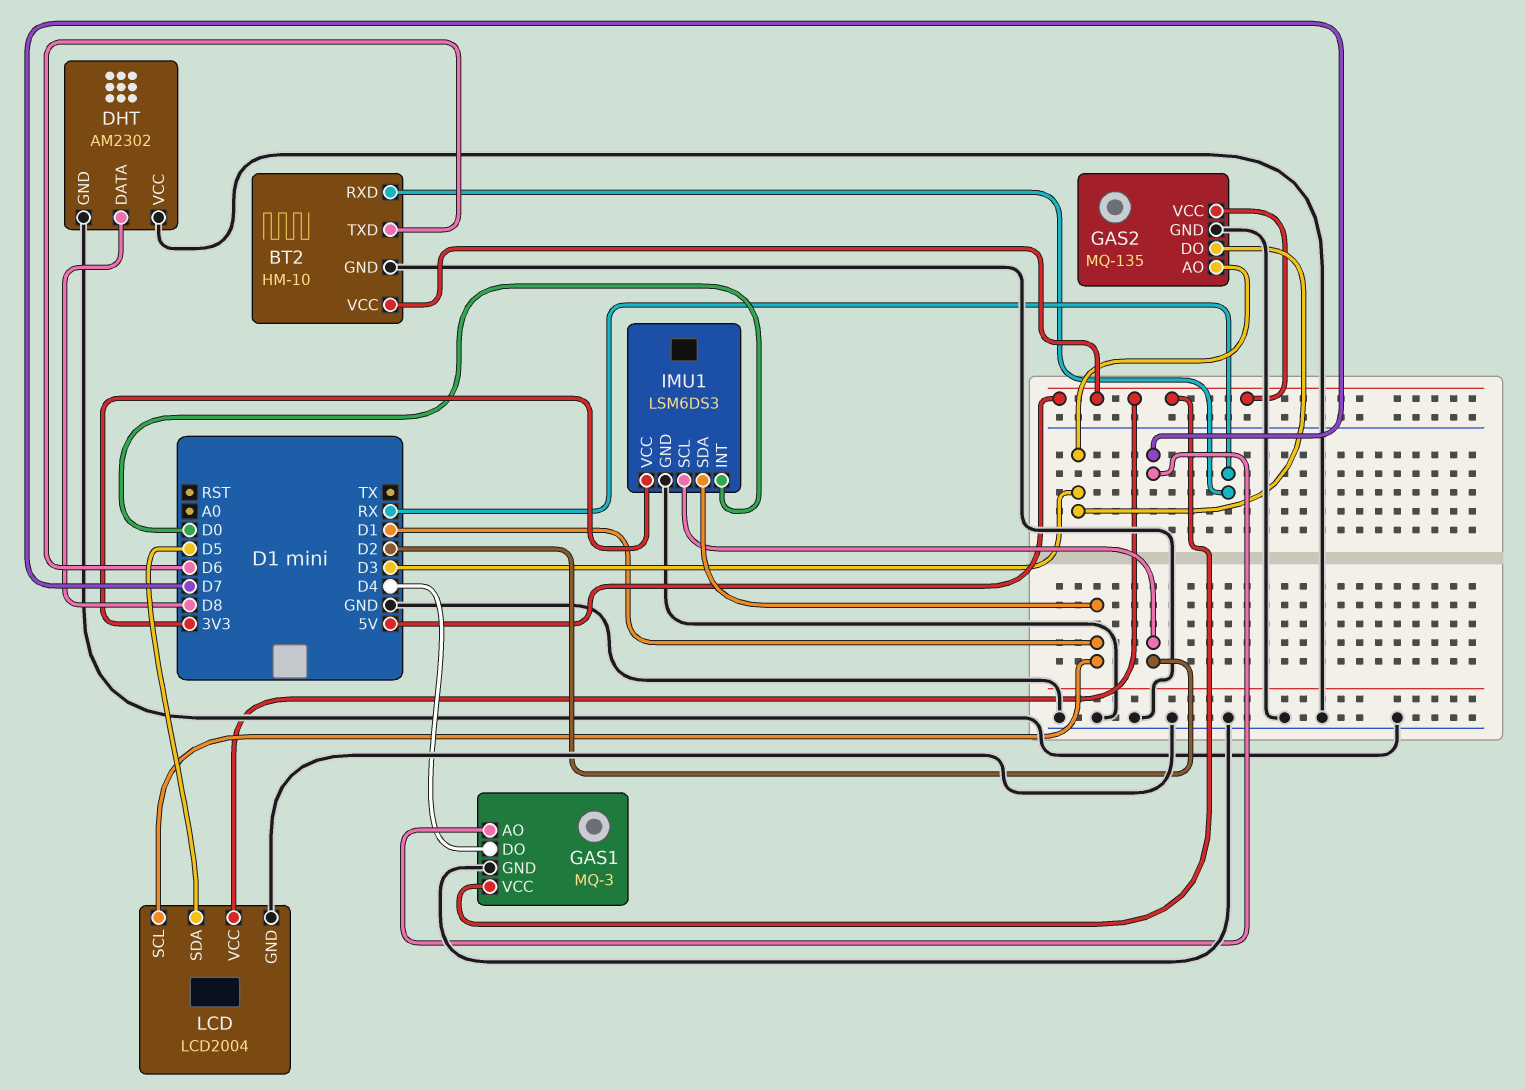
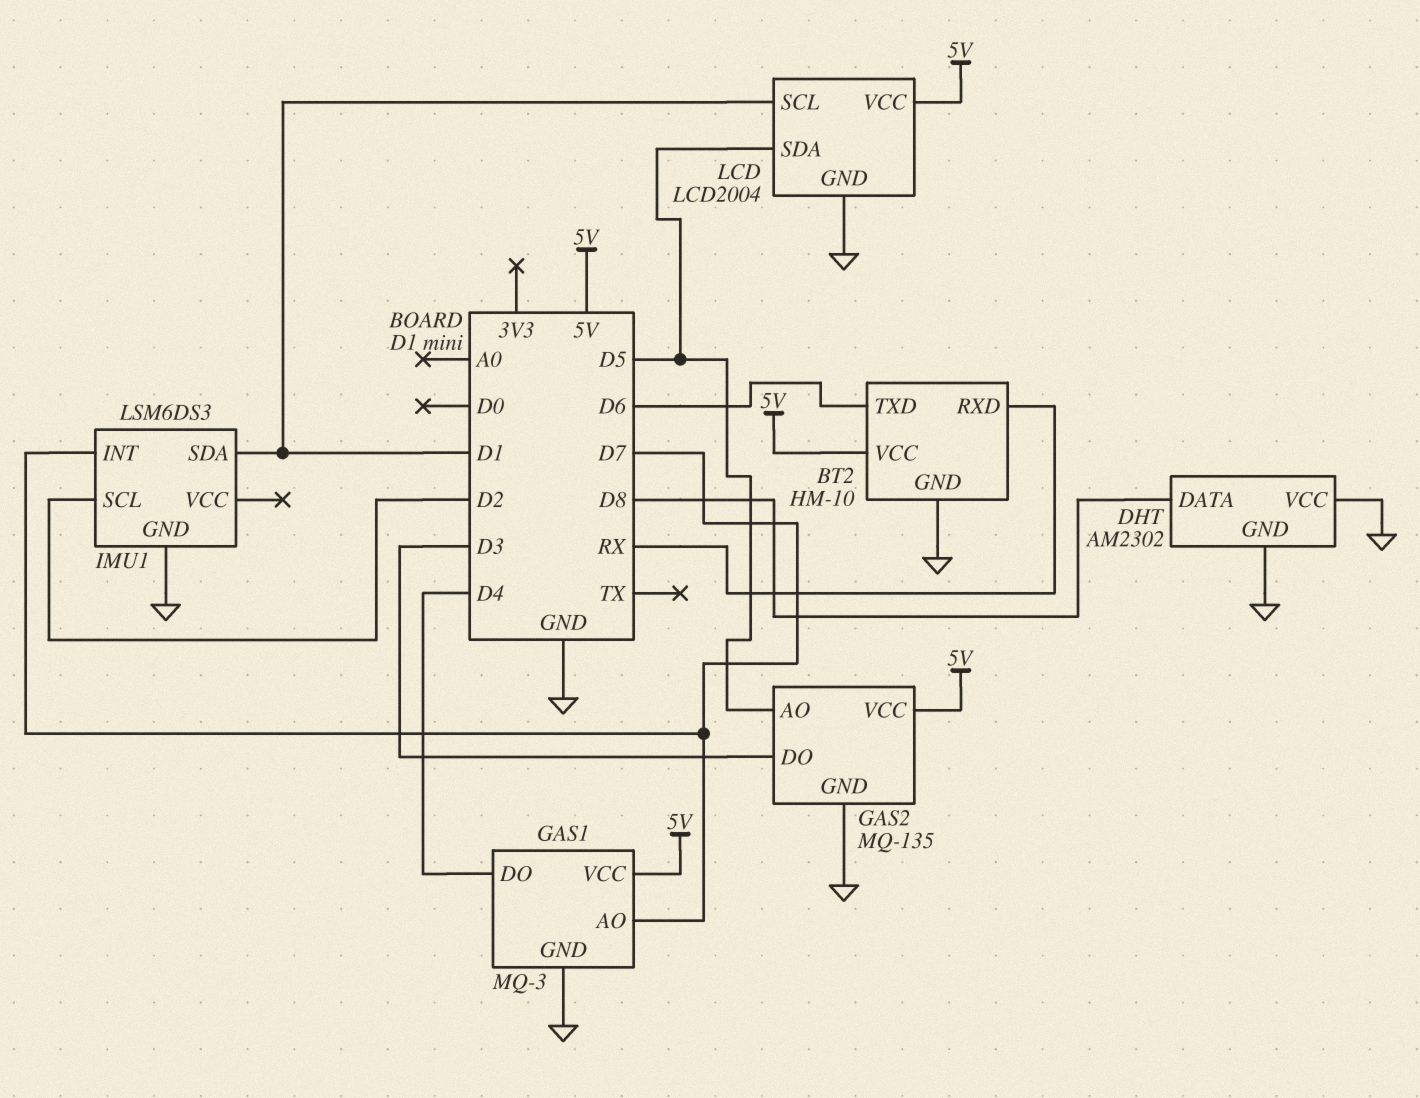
GAS2 pin AO: D3 -> D5
IMU1 pin INT: D0 -> D7
IMU1 pin VCC: 3V3 -> none

